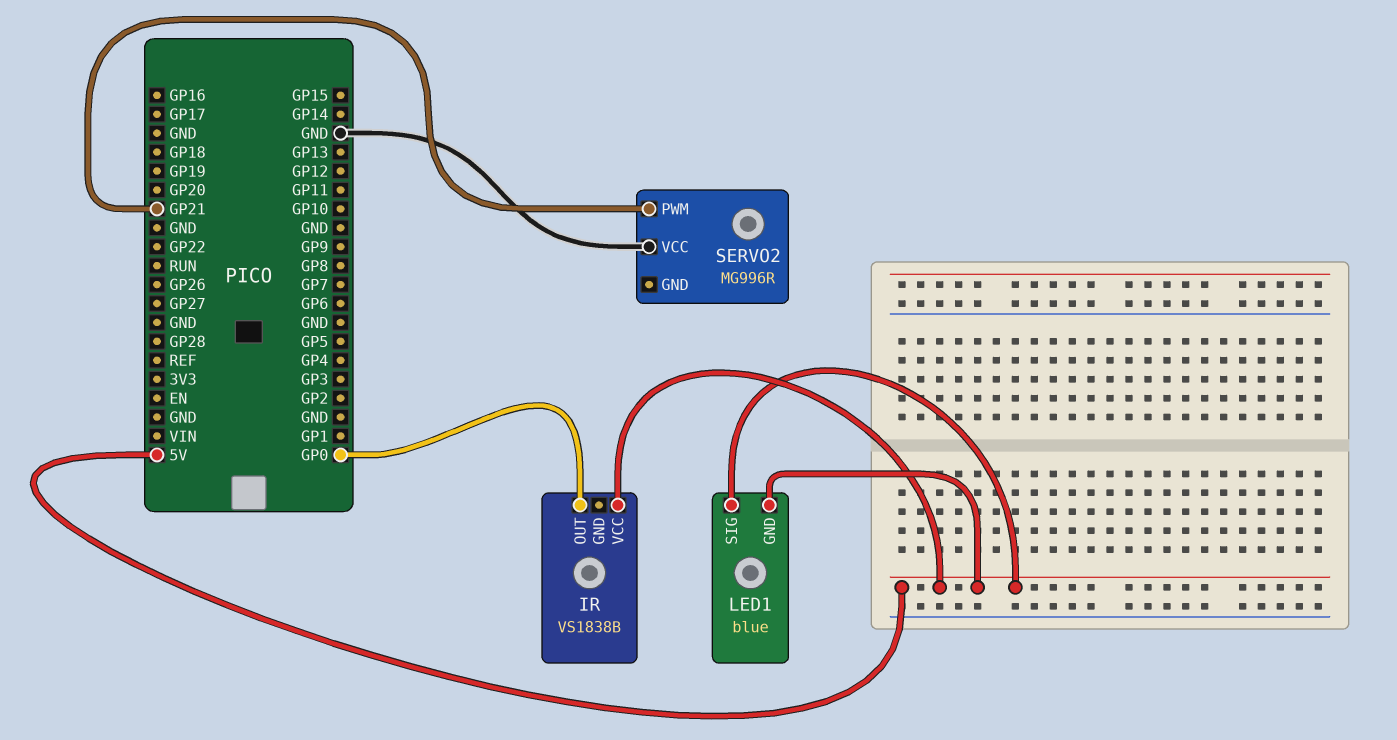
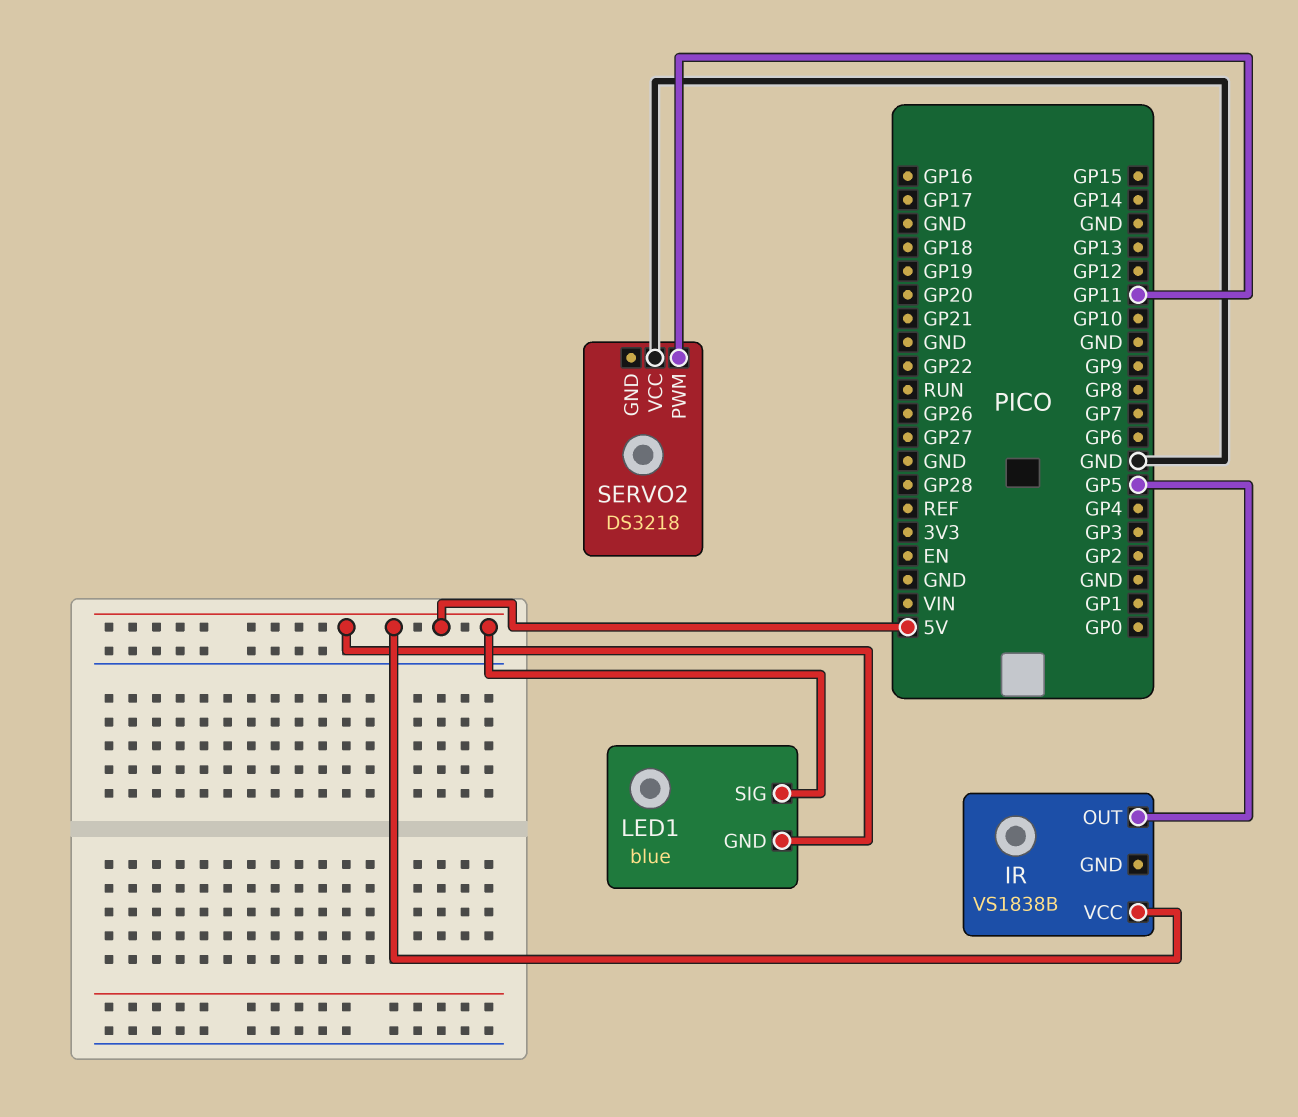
IR pin OUT: GP0 -> GP5
SERVO2: MG996R -> DS3218
SERVO2 pin PWM: GP21 -> GP11

